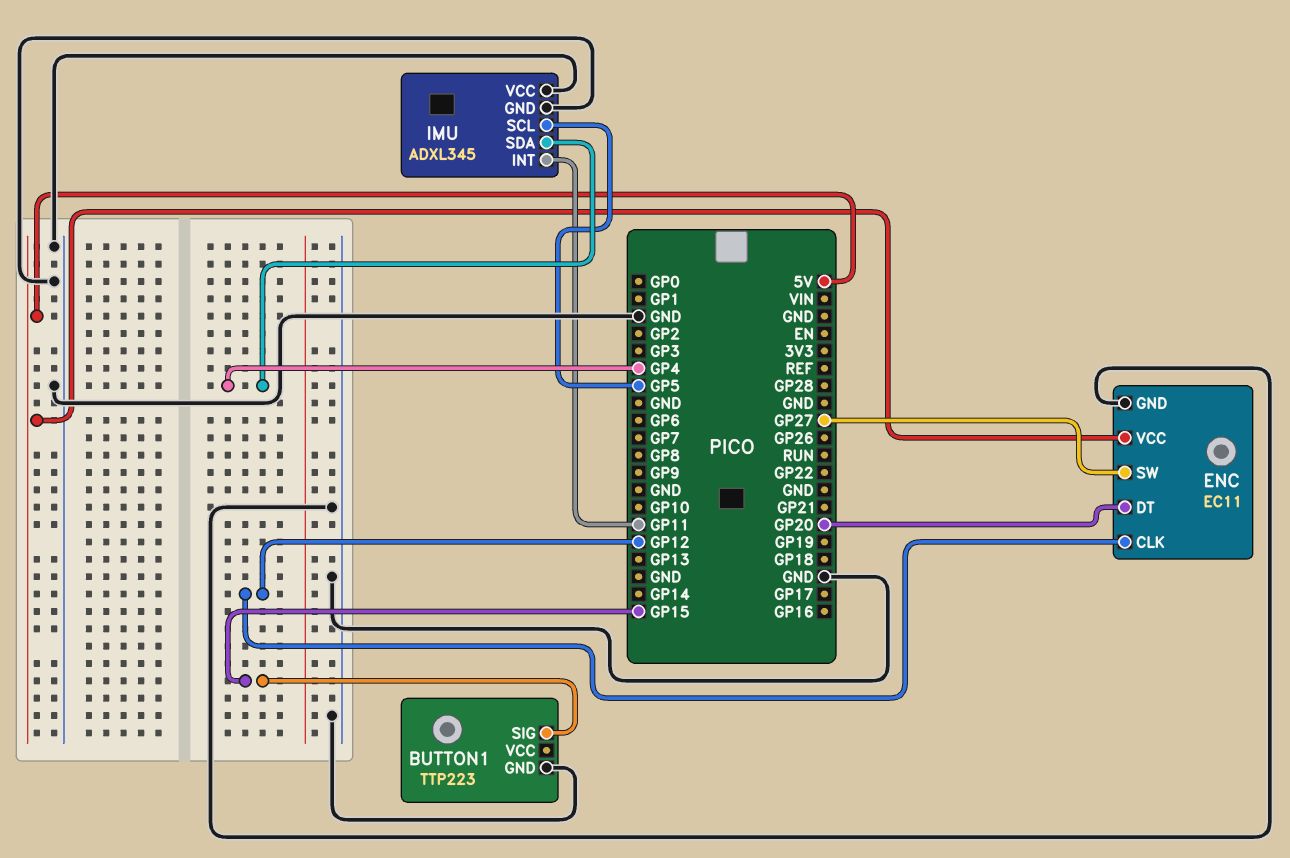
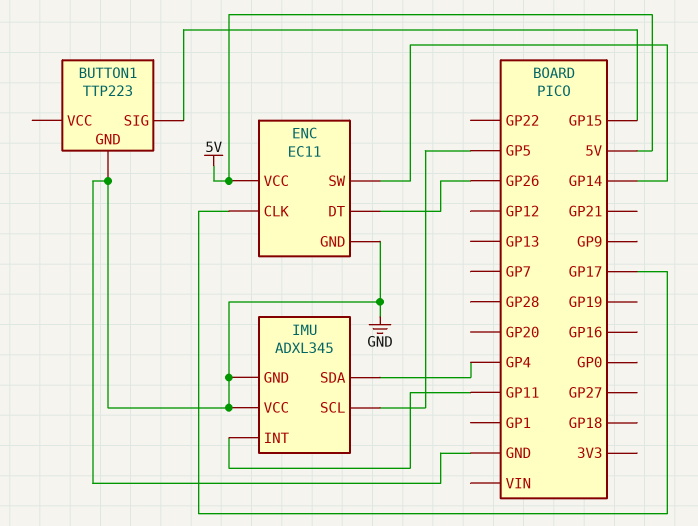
ENC pin CLK: GP12 -> GP17
ENC pin DT: GP20 -> GP26
ENC pin SW: GP27 -> GP14

